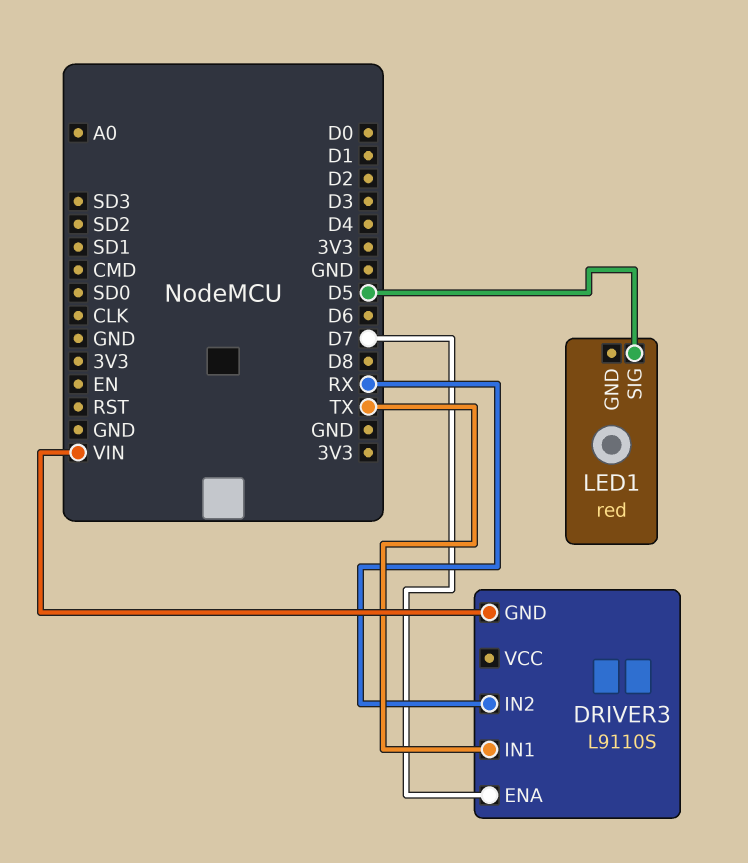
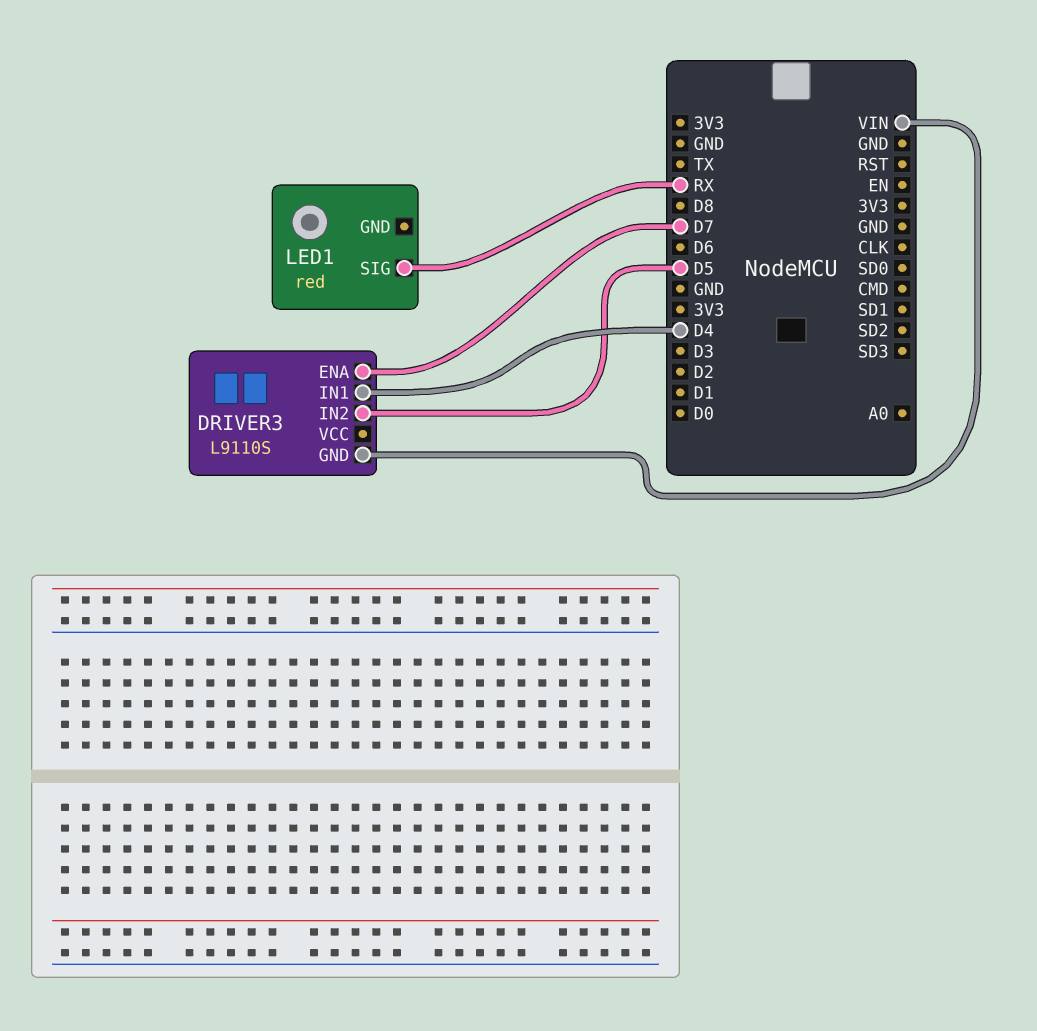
DRIVER3 pin IN1: TX -> D4
DRIVER3 pin IN2: RX -> D5
LED1 pin SIG: D5 -> RX

